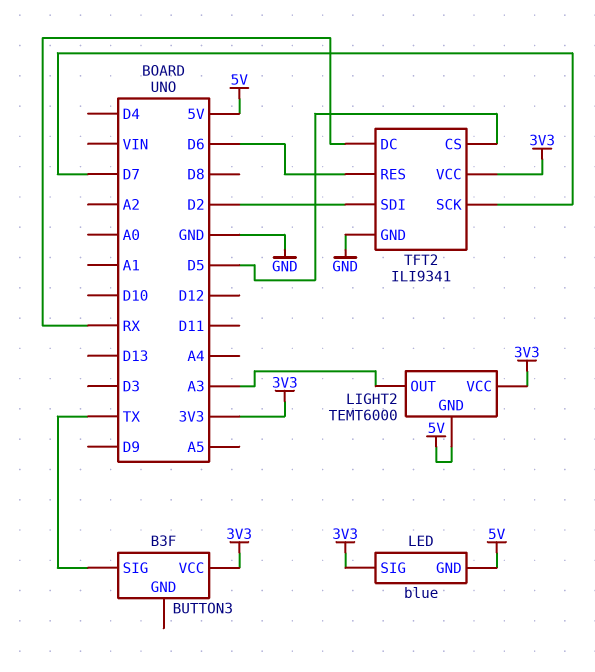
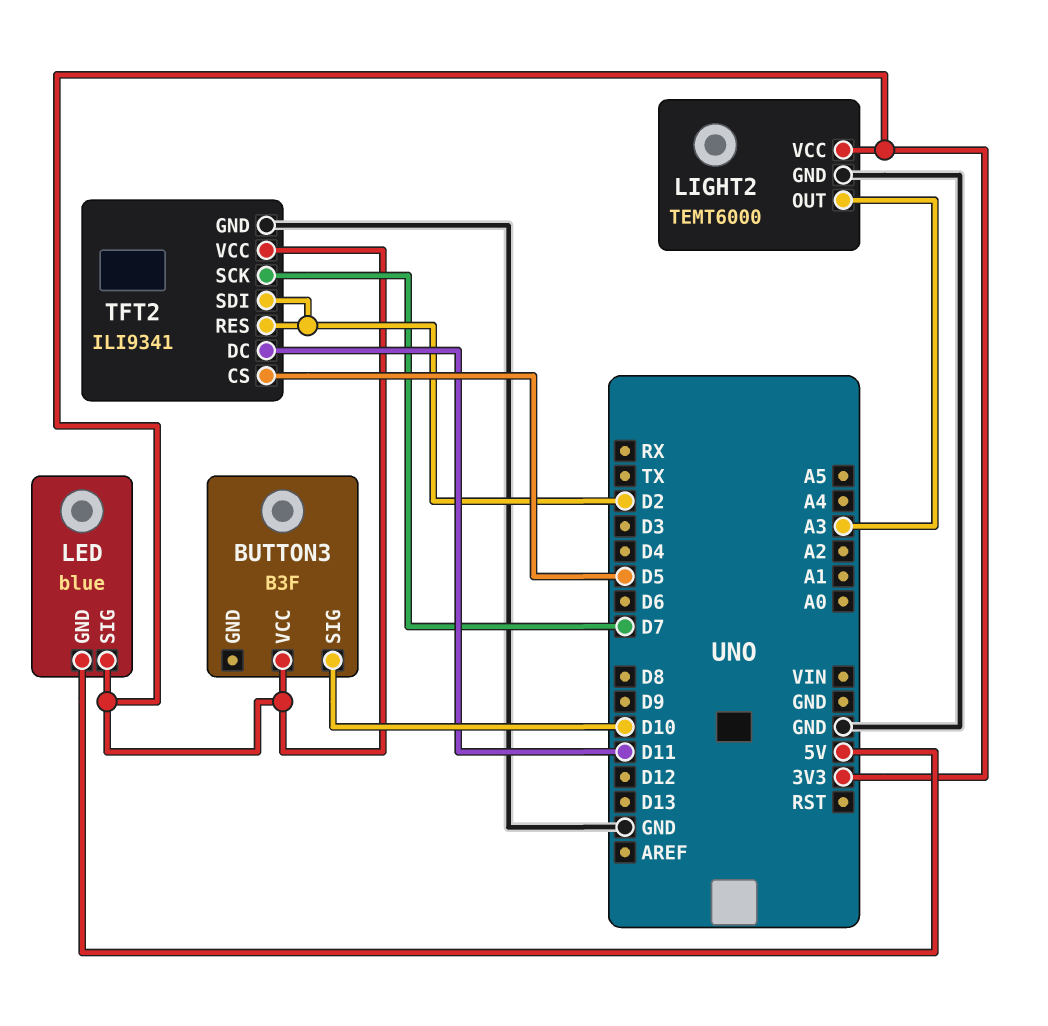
BUTTON3 pin SIG: TX -> D10
LIGHT2 pin GND: 5V -> GND
TFT2 pin DC: RX -> D11
TFT2 pin RES: D6 -> D2

